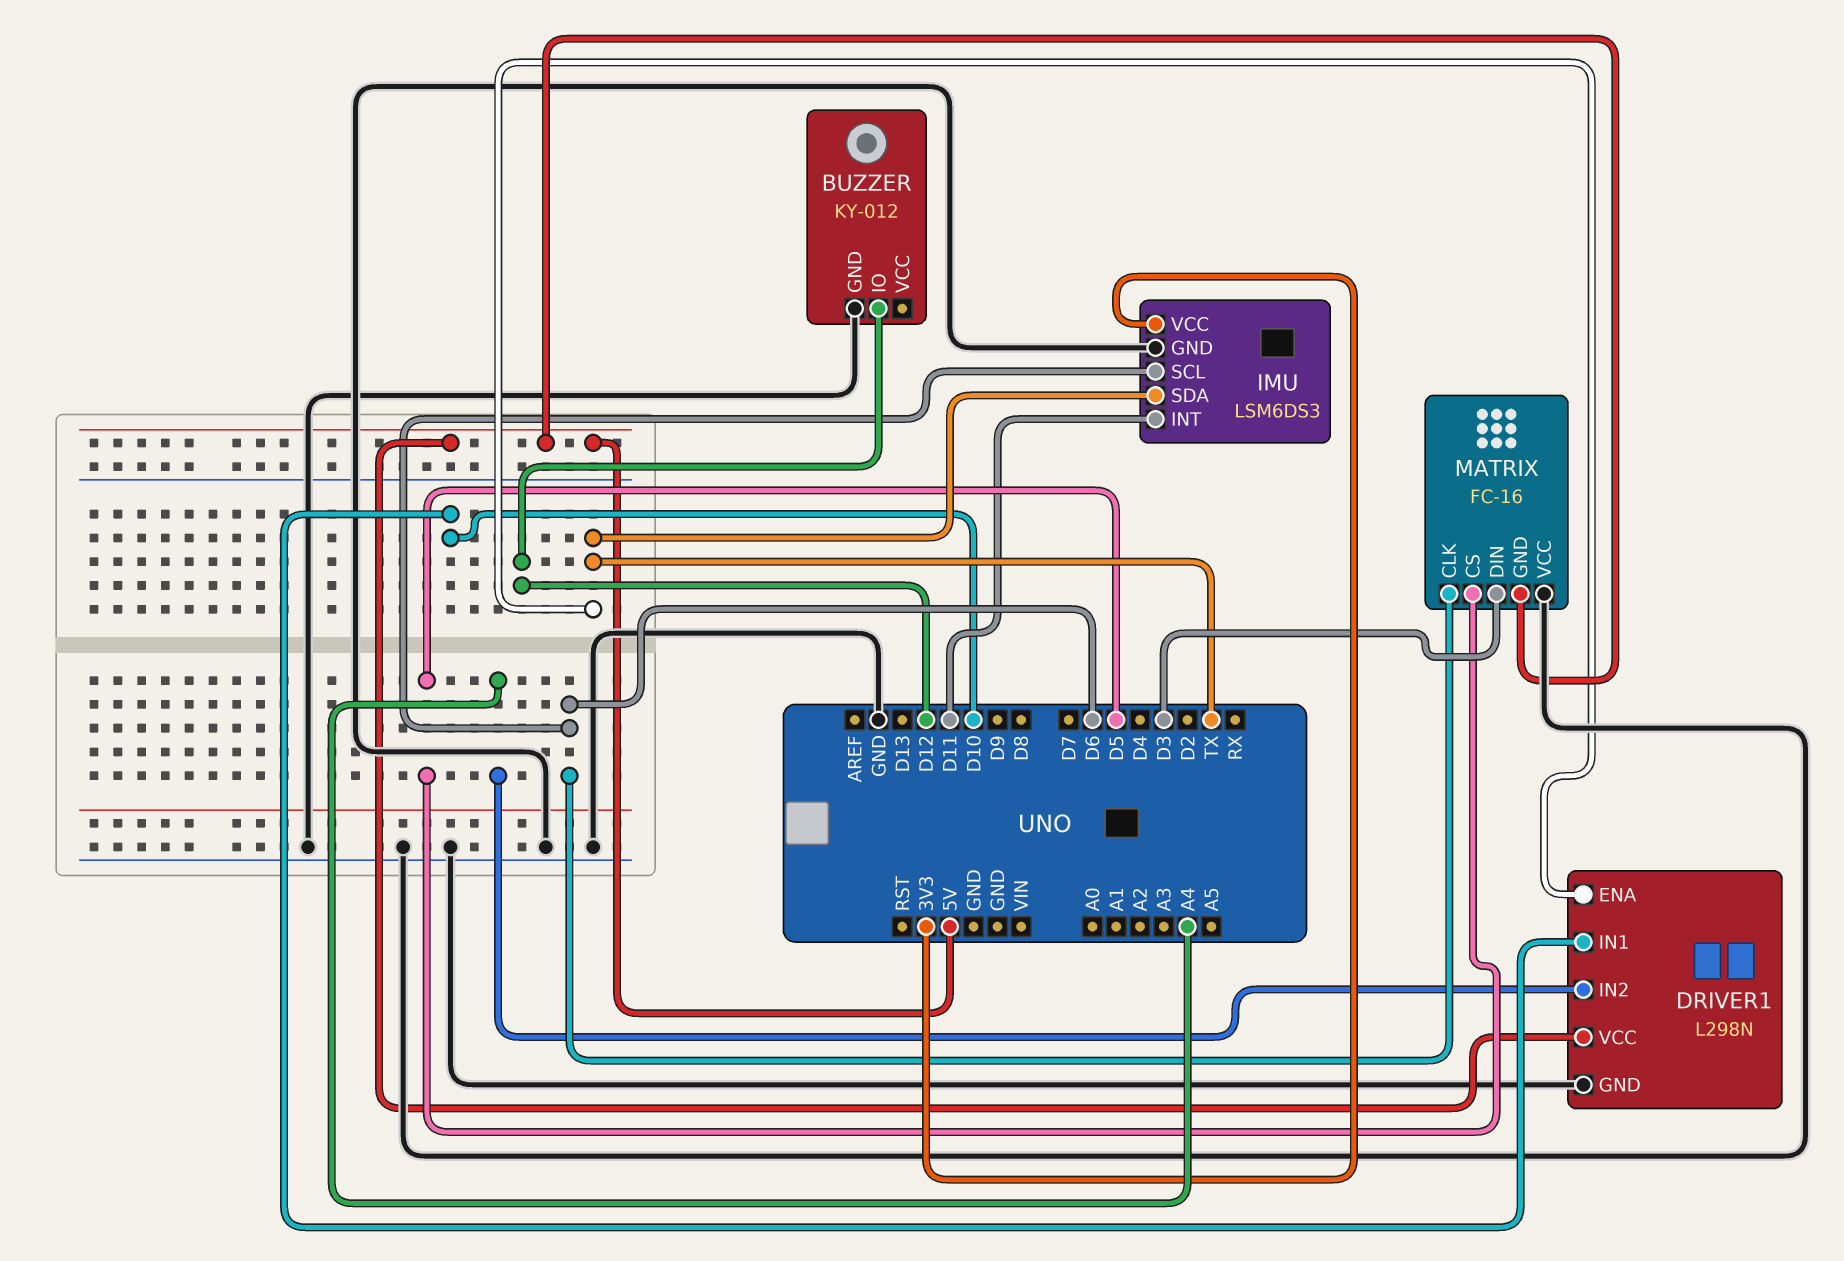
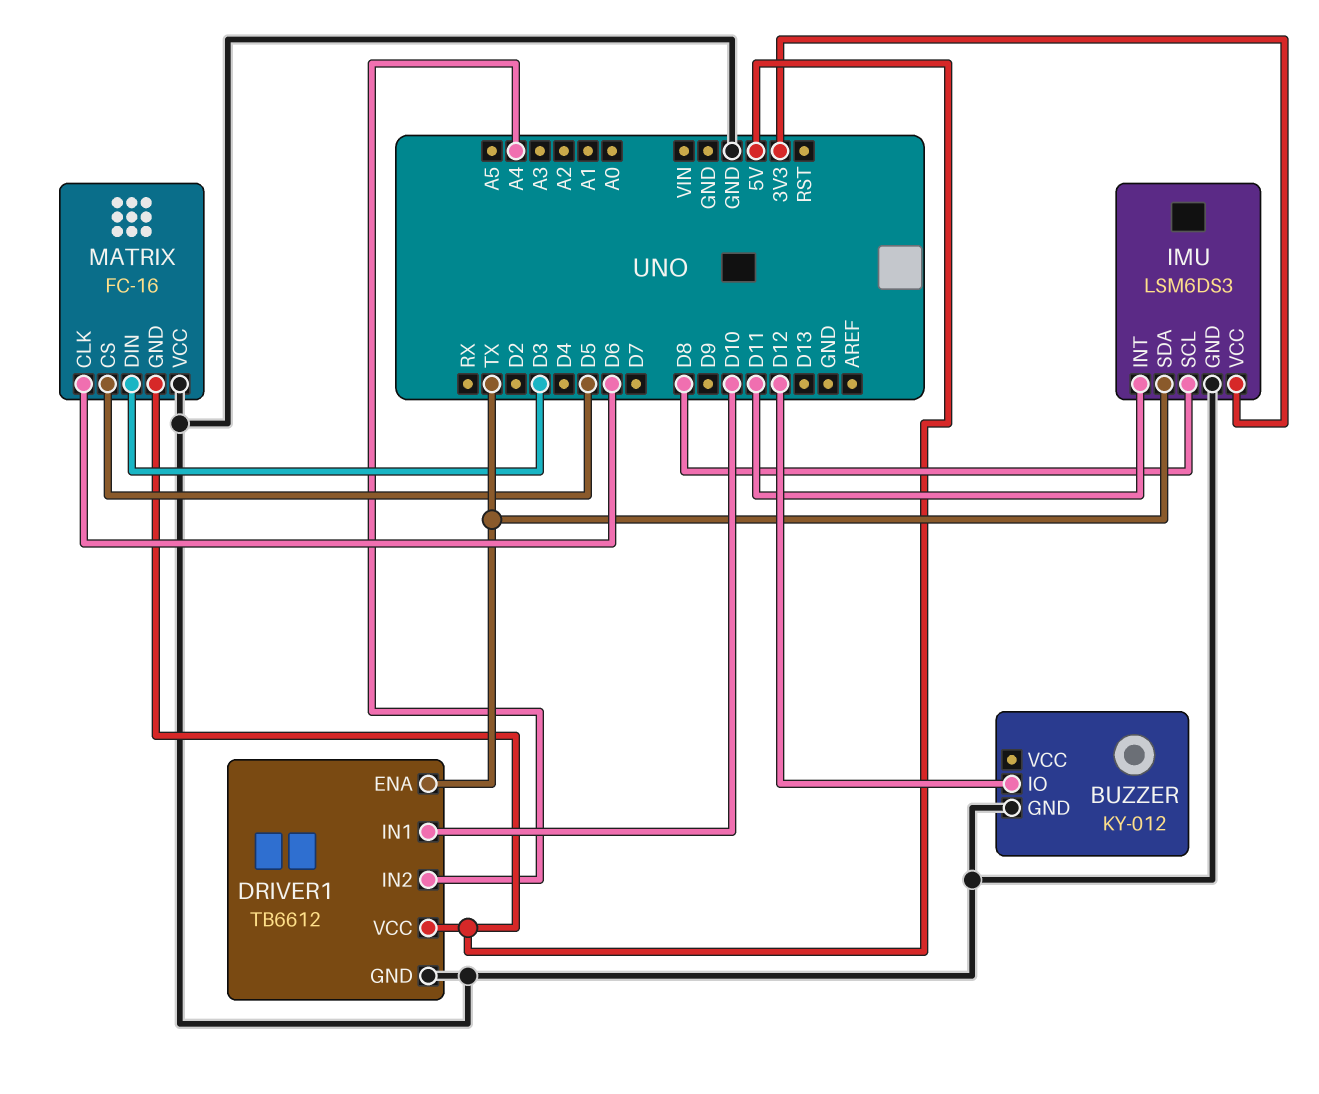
DRIVER1: L298N -> TB6612
IMU pin SCL: D6 -> D8

